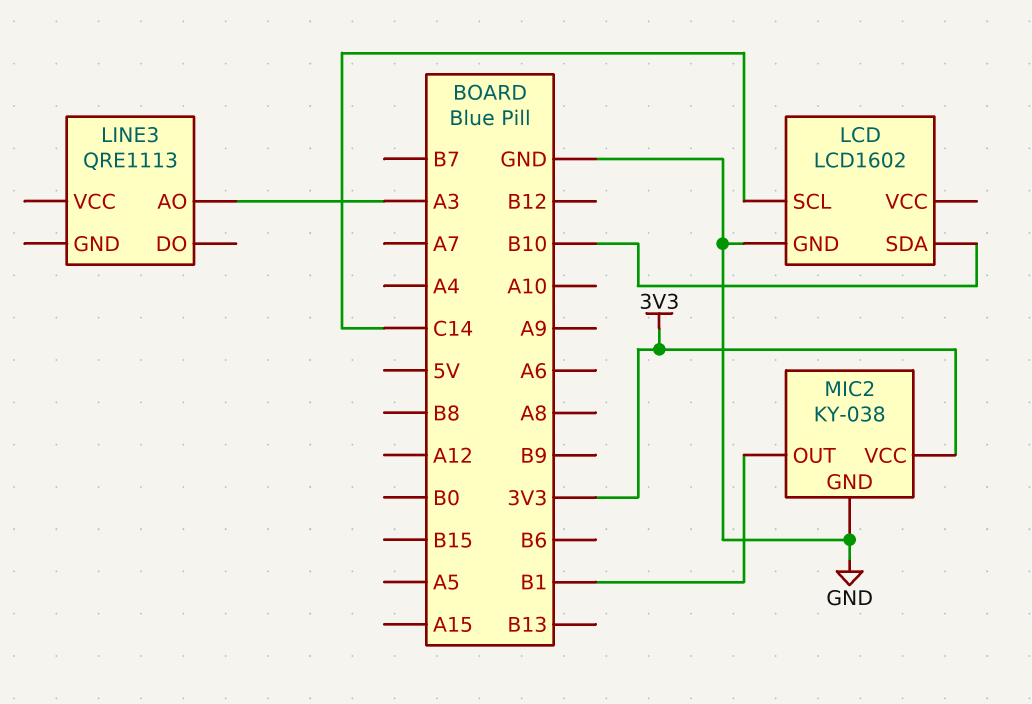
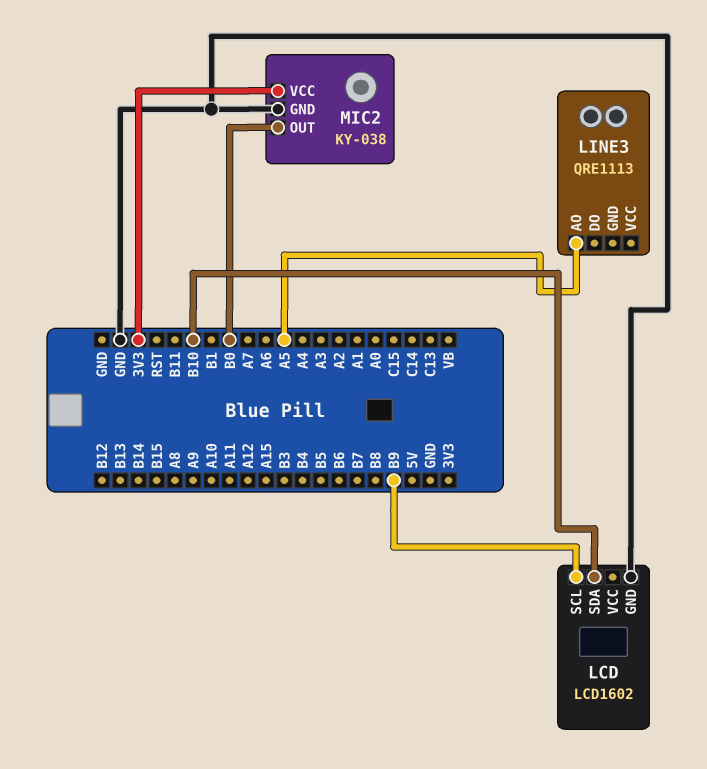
LCD pin SCL: C14 -> B9
LINE3 pin AO: A3 -> A5
MIC2 pin OUT: B1 -> B0

